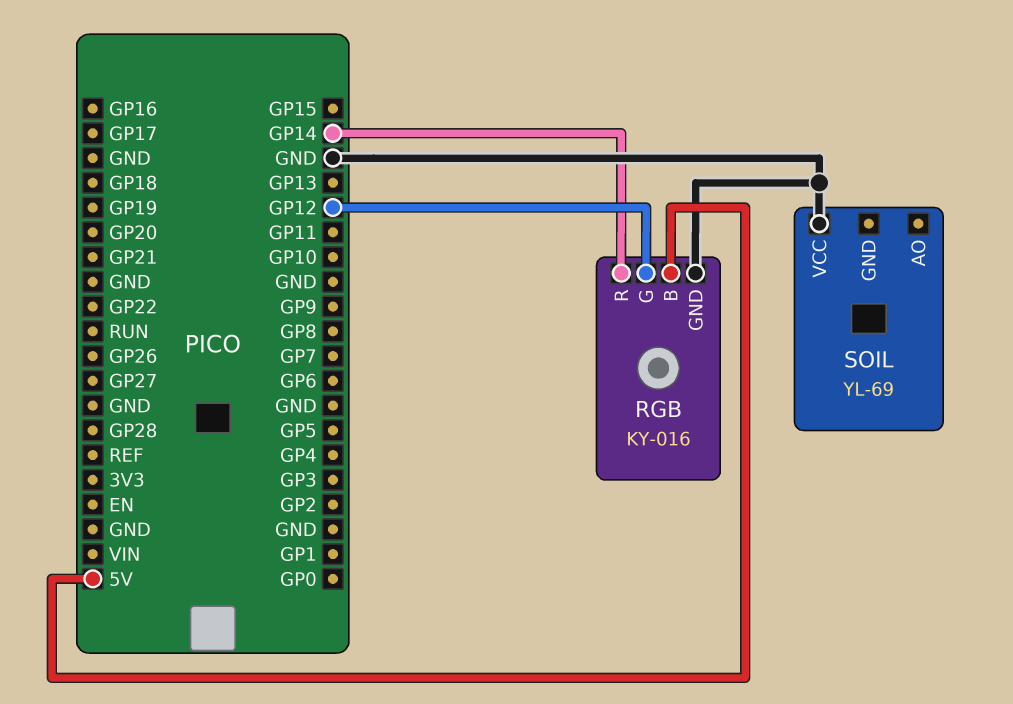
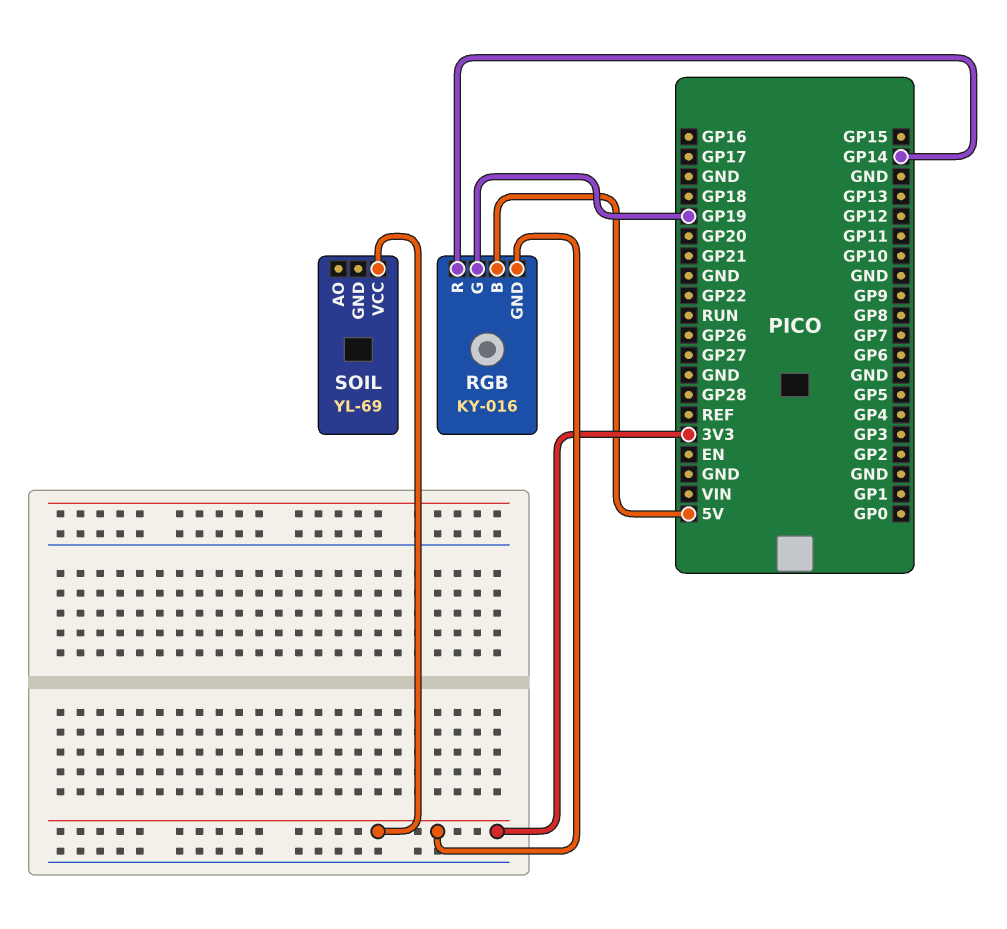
RGB pin G: GP12 -> GP19
RGB pin GND: GND -> 3V3
SOIL pin VCC: GND -> 3V3

